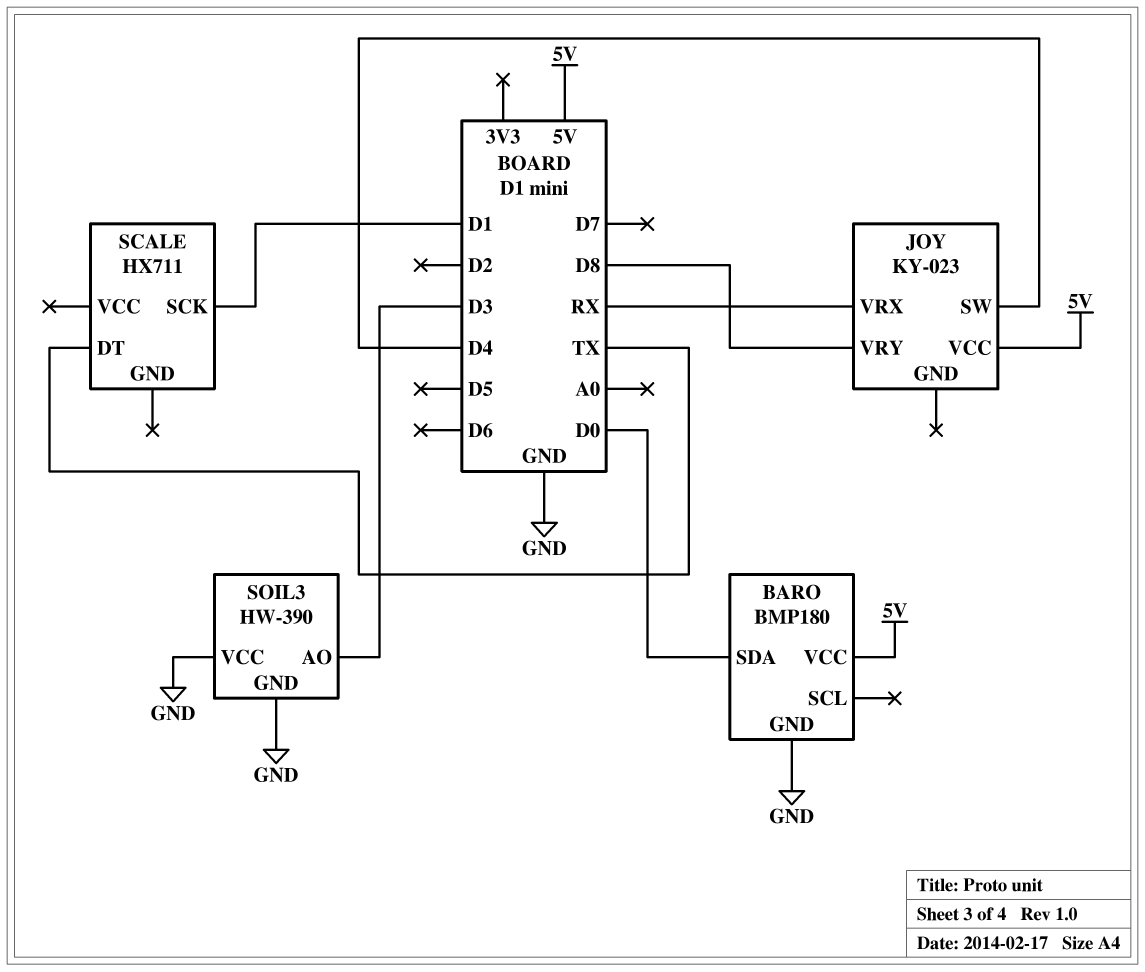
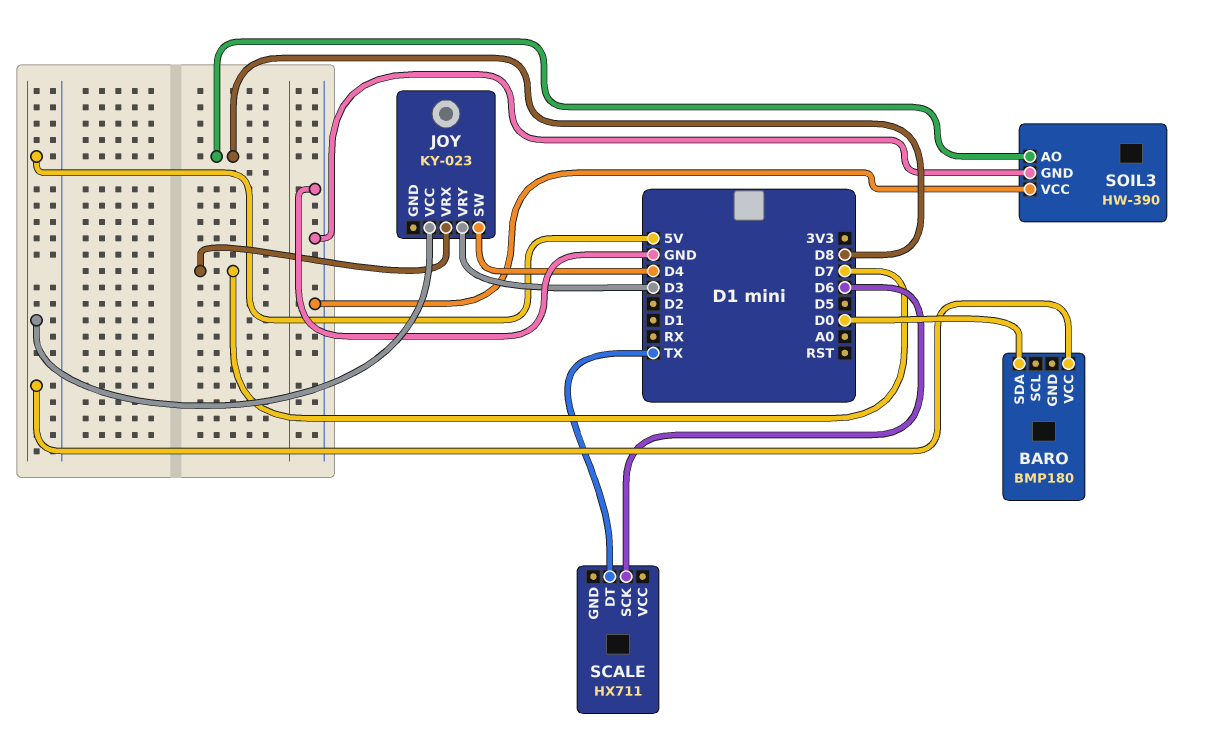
BARO pin GND: GND -> none
JOY pin VRX: RX -> D7
JOY pin VRY: D8 -> D3
SCALE pin SCK: D1 -> D6
SOIL3 pin AO: D3 -> D8

